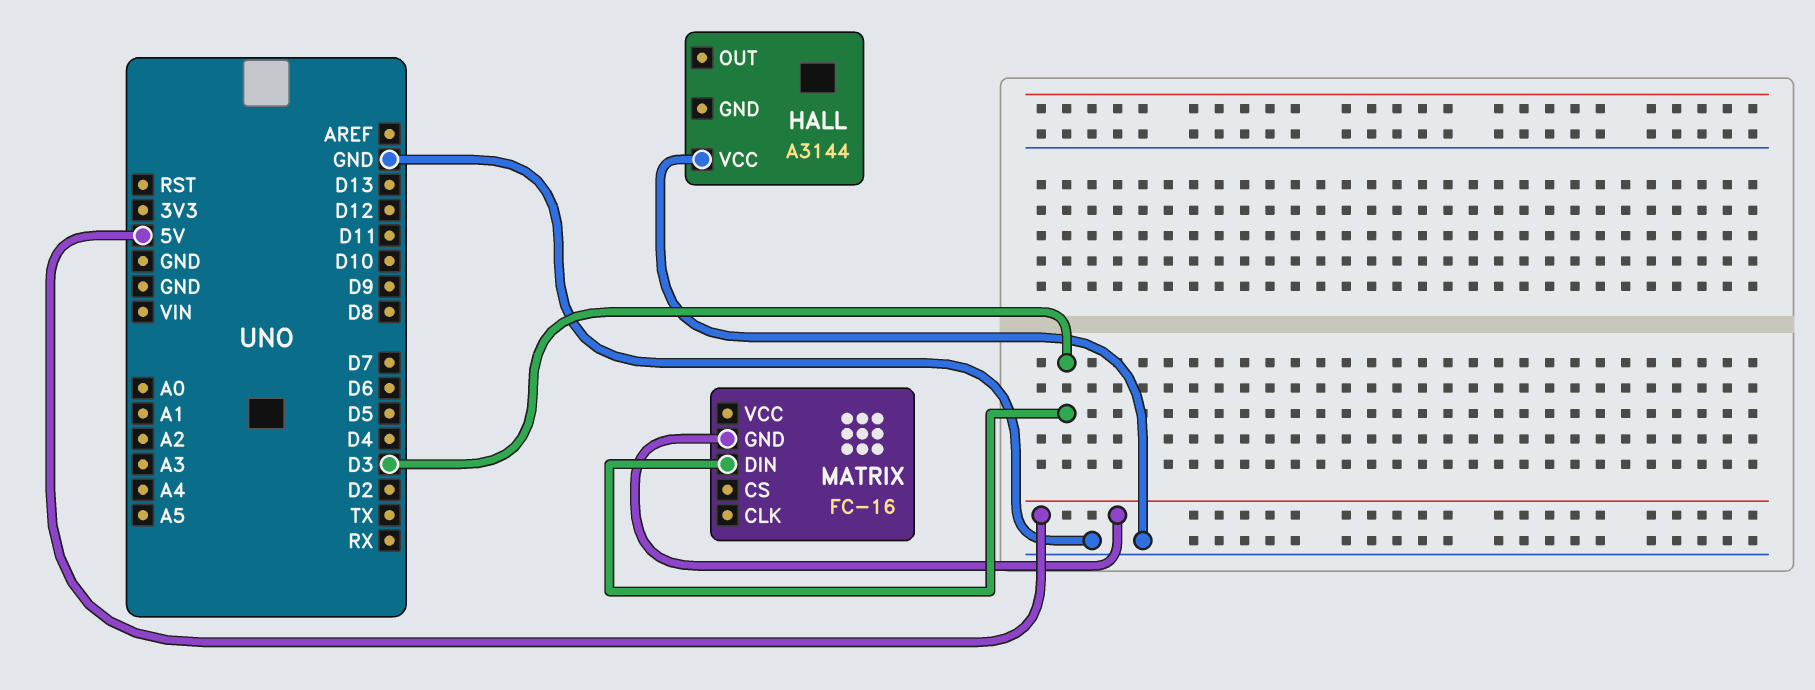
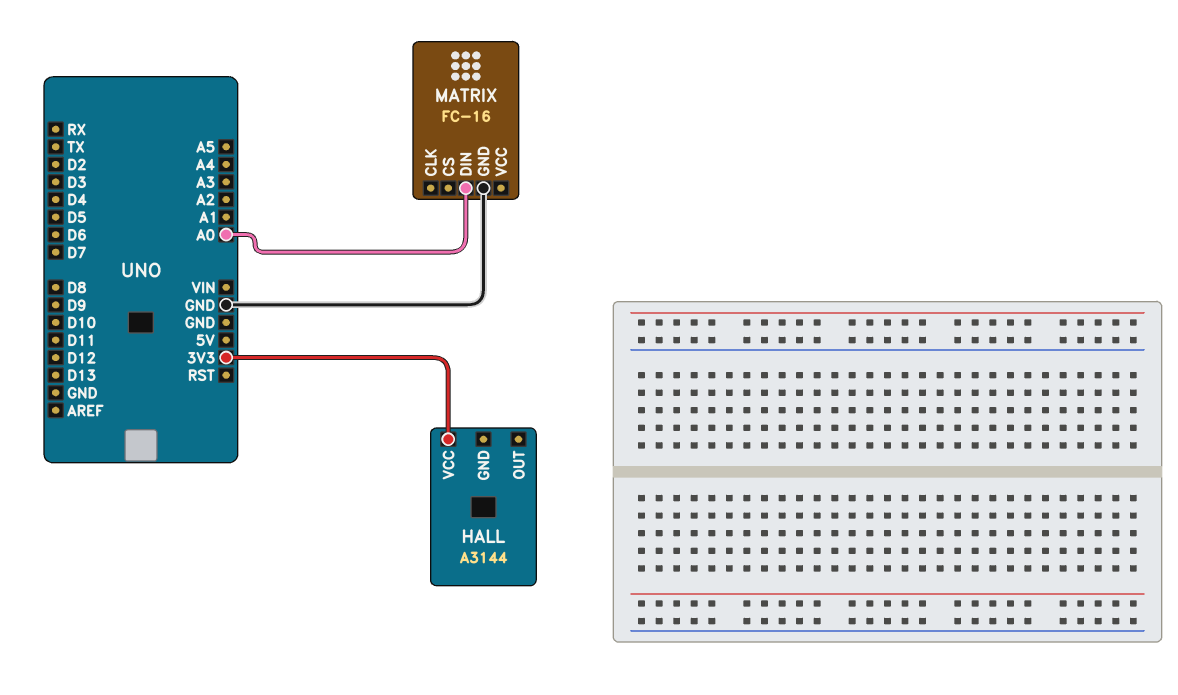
HALL pin VCC: GND -> 3V3
MATRIX pin DIN: D3 -> A0
MATRIX pin GND: 5V -> GND

